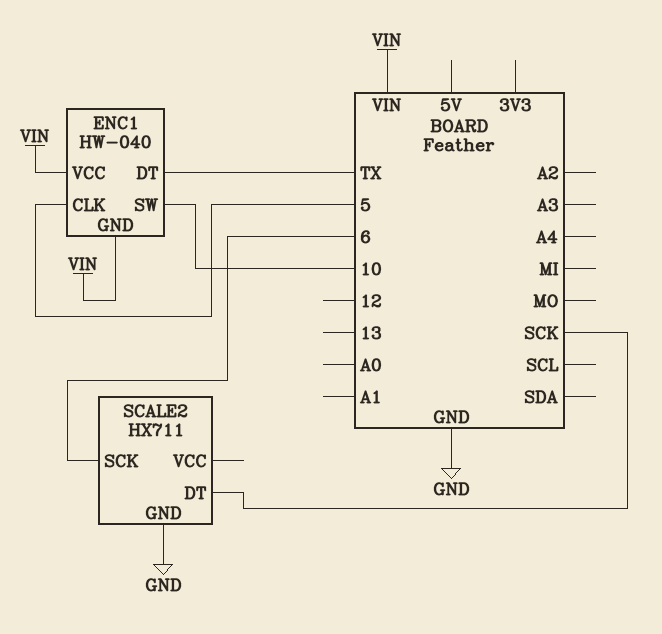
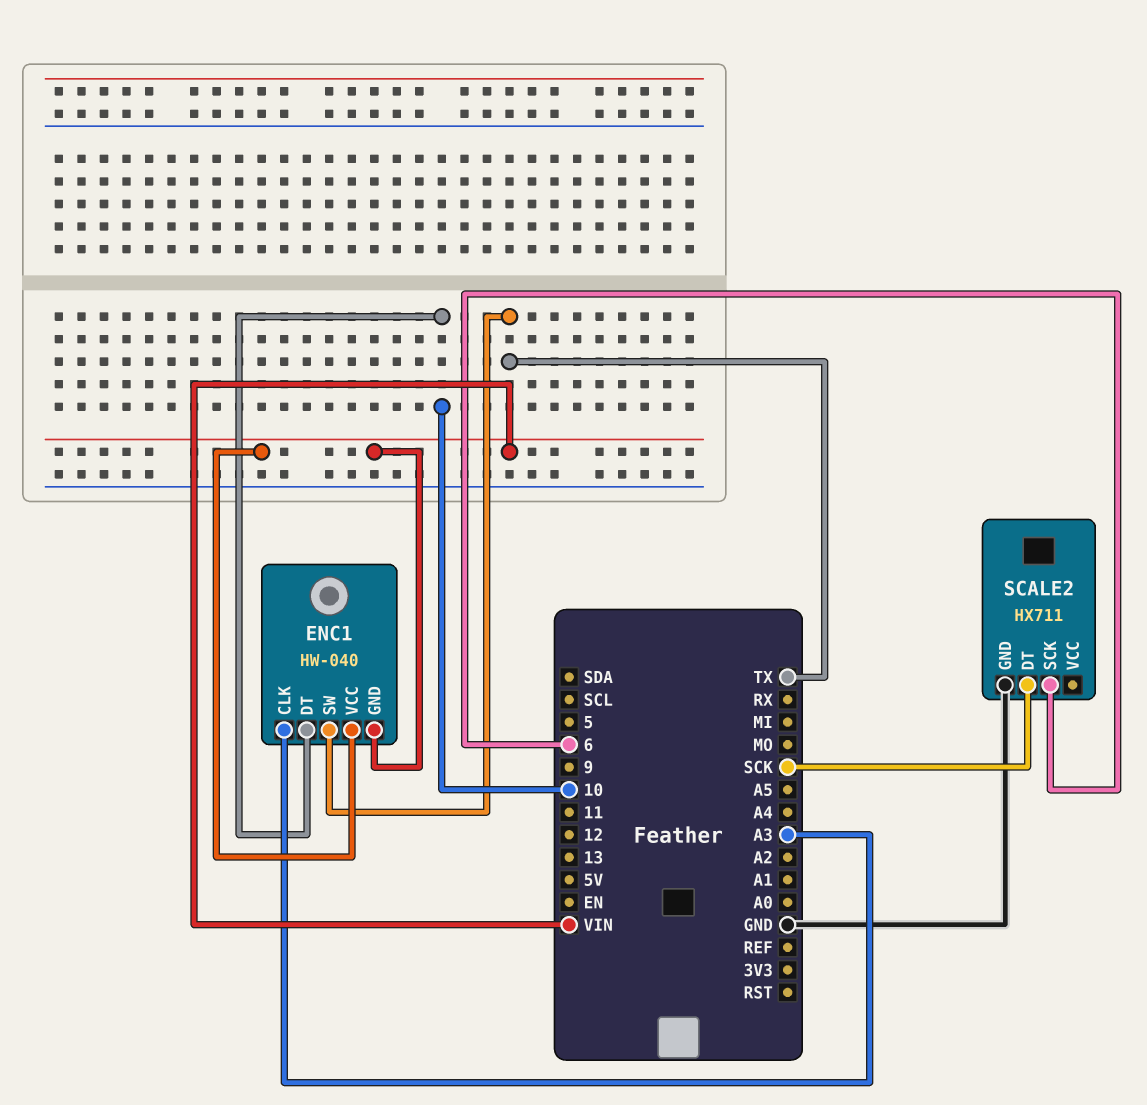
ENC1 pin CLK: 5 -> A3
ENC1 pin DT: TX -> 10
ENC1 pin SW: 10 -> TX

